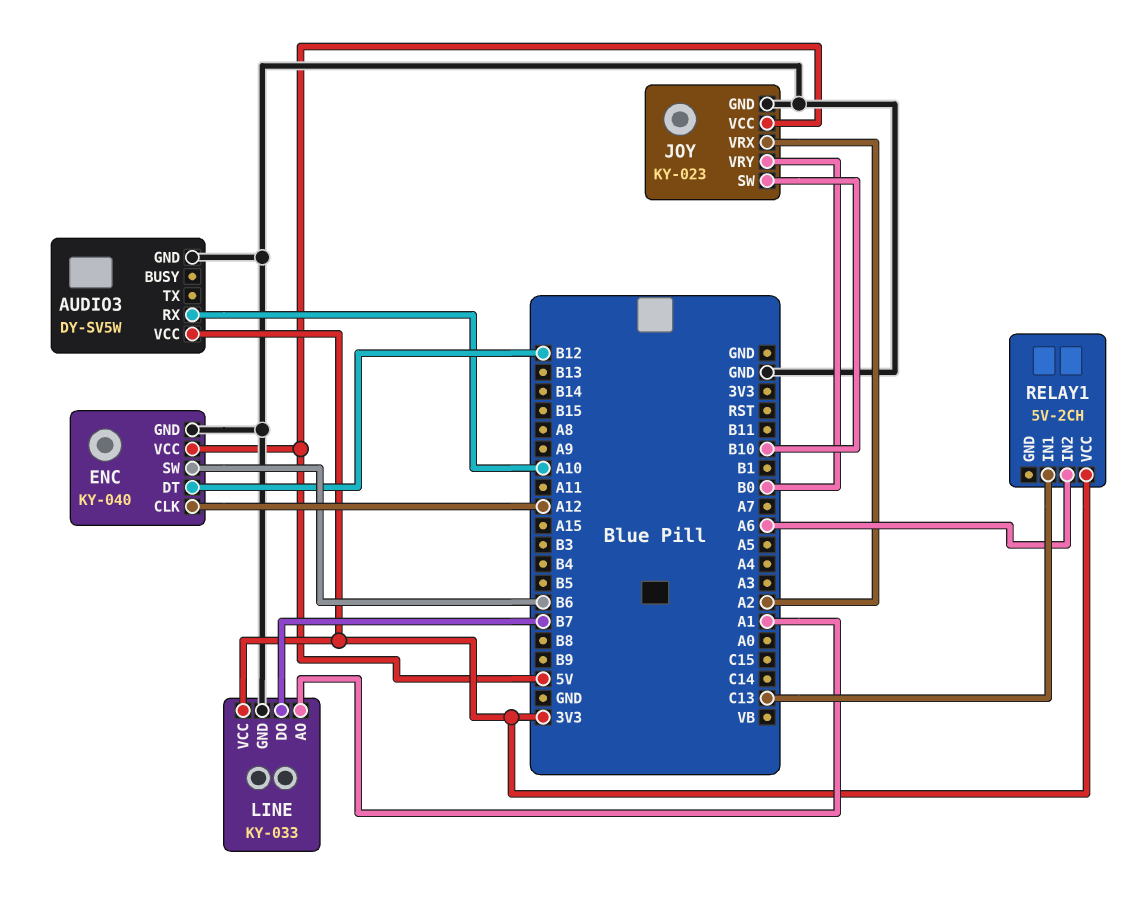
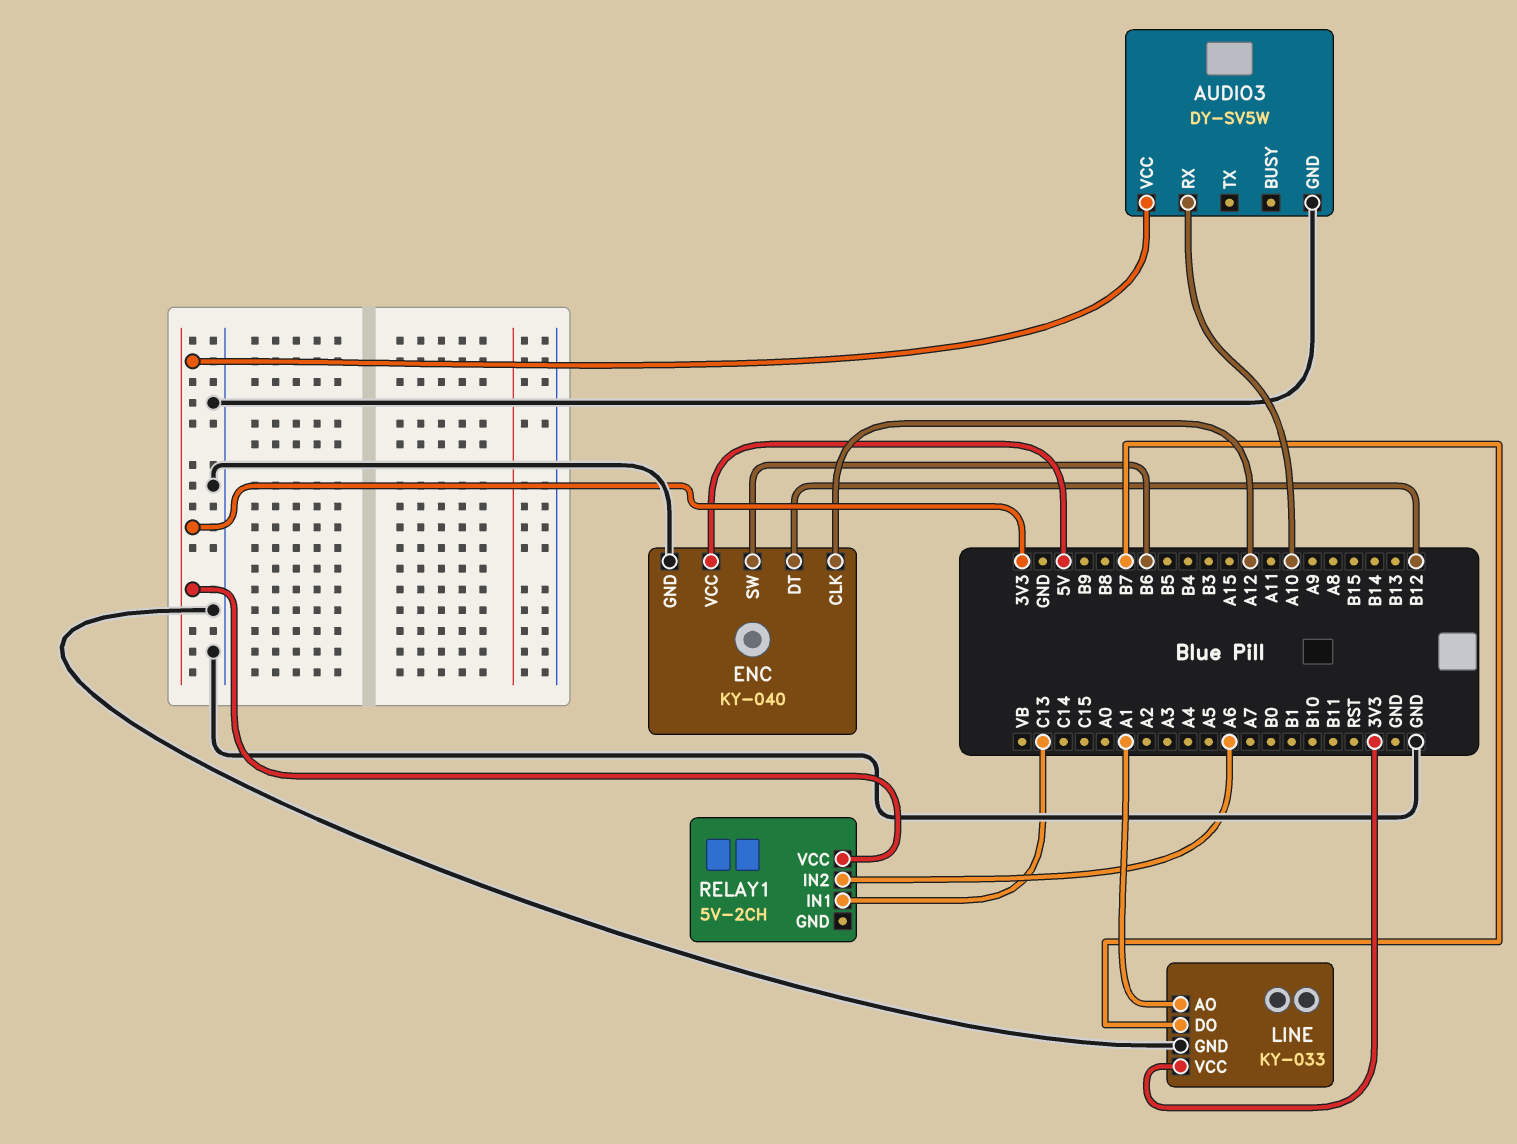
JOY: KY-023 -> none
JOY pin GND: GND -> none
JOY pin SW: B10 -> none
JOY pin VCC: 5V -> none
JOY pin VRX: A2 -> none
JOY pin VRY: B0 -> none

